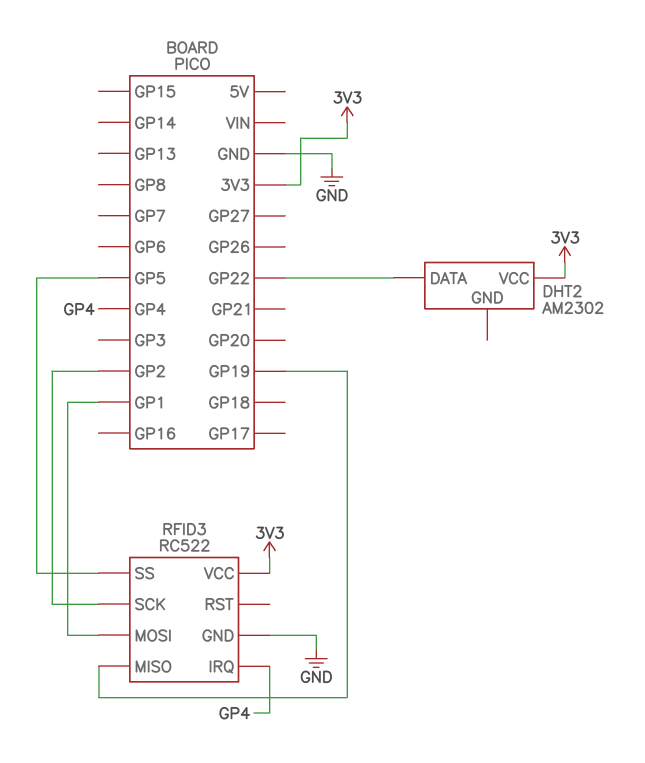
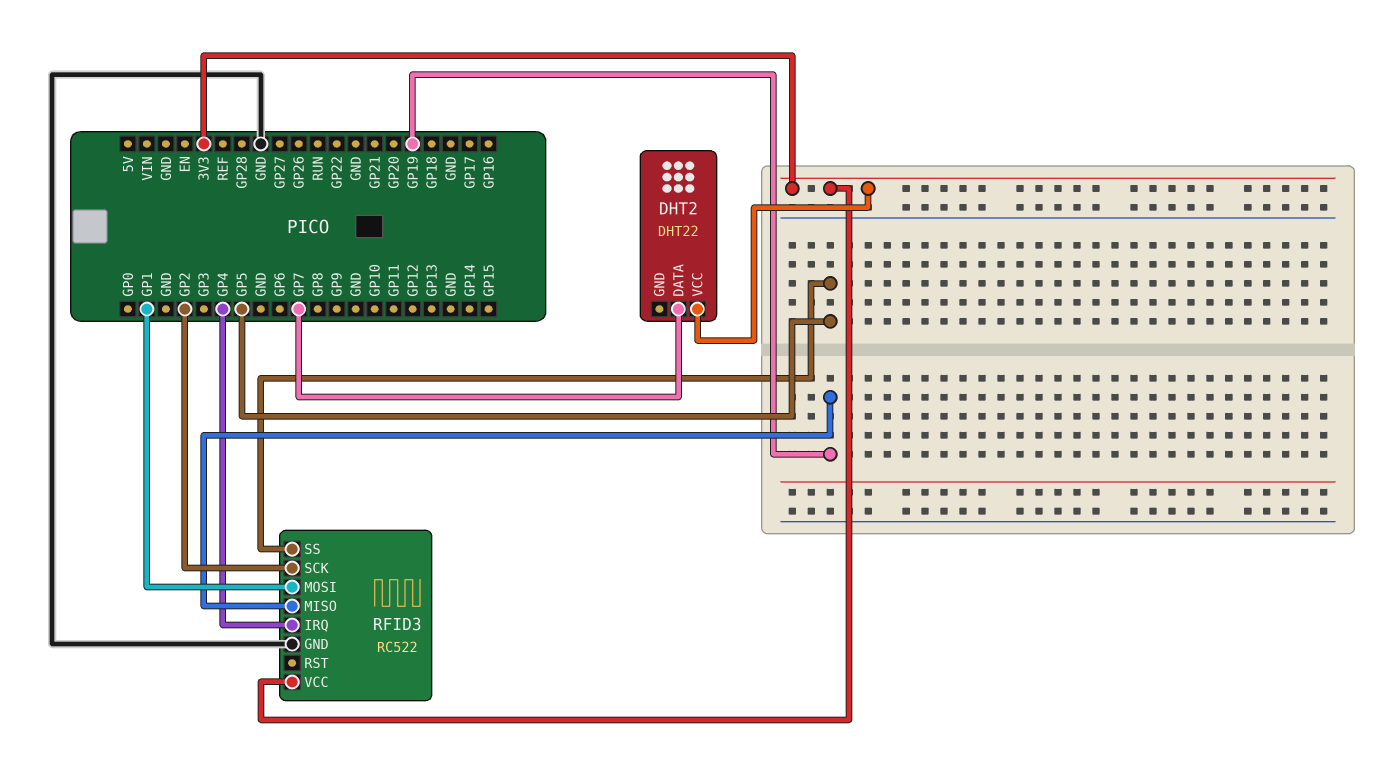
DHT2: AM2302 -> DHT22
DHT2 pin DATA: GP22 -> GP7

